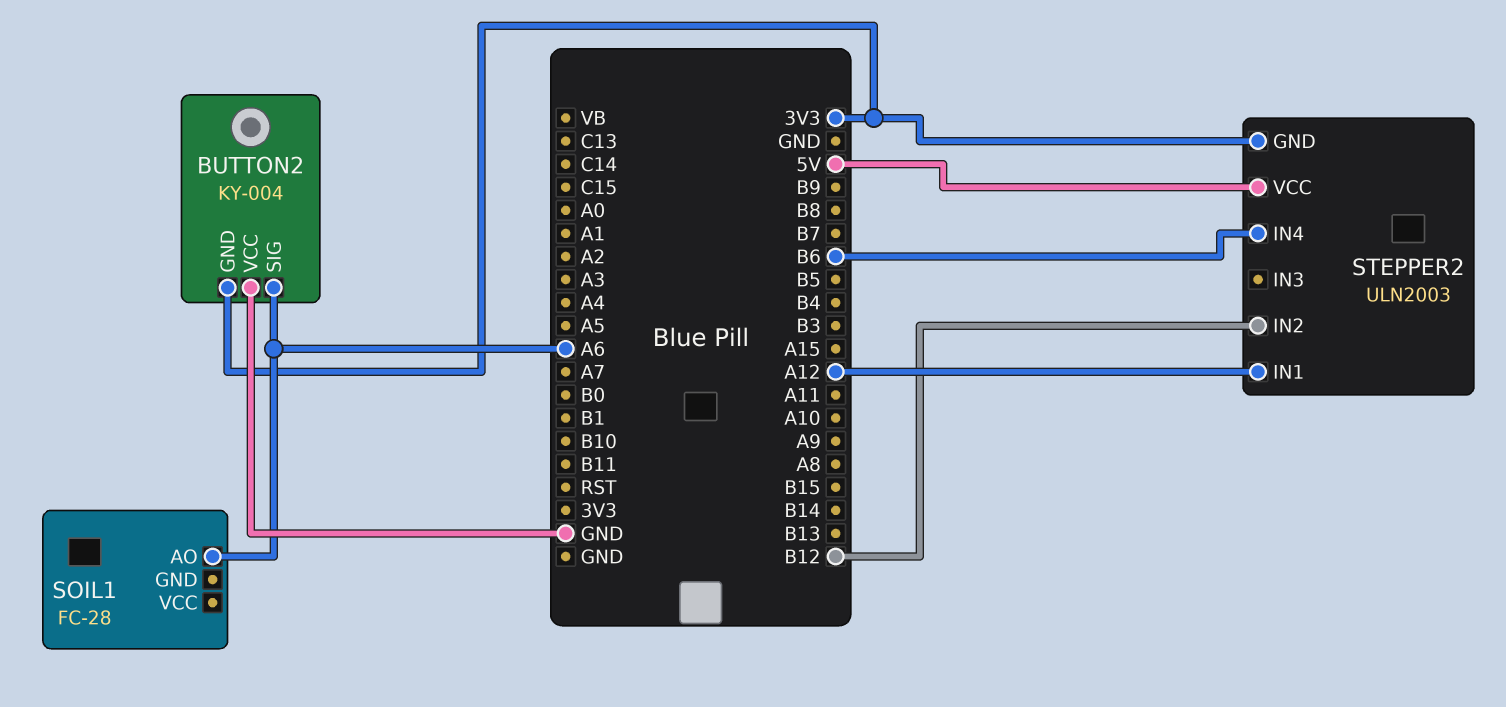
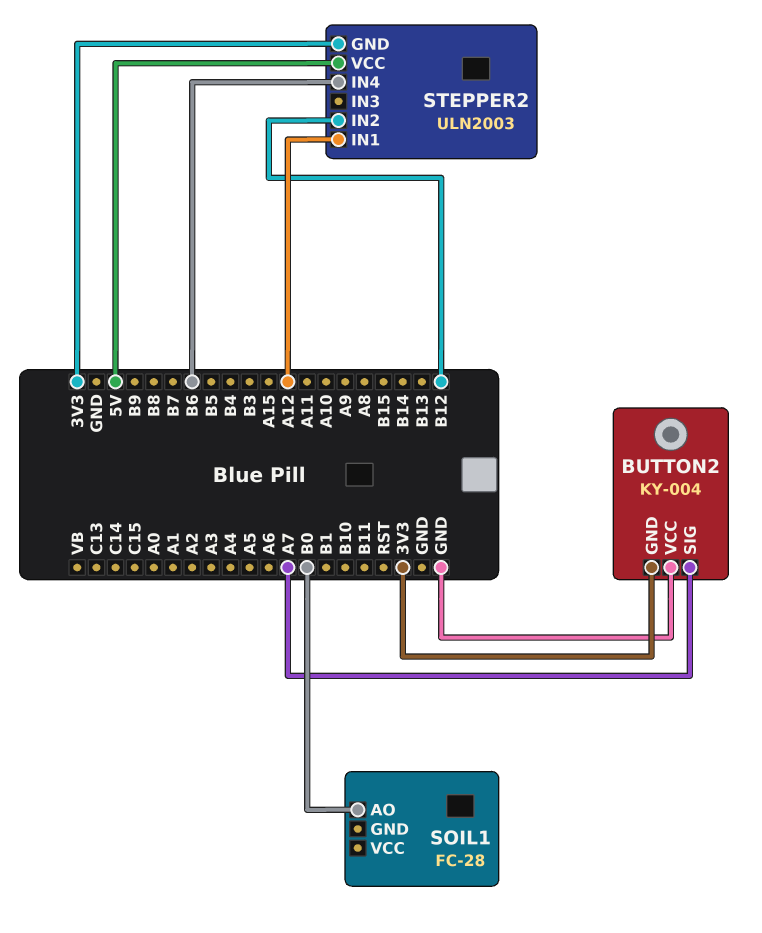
BUTTON2 pin SIG: A6 -> A7
SOIL1 pin AO: A6 -> B0

